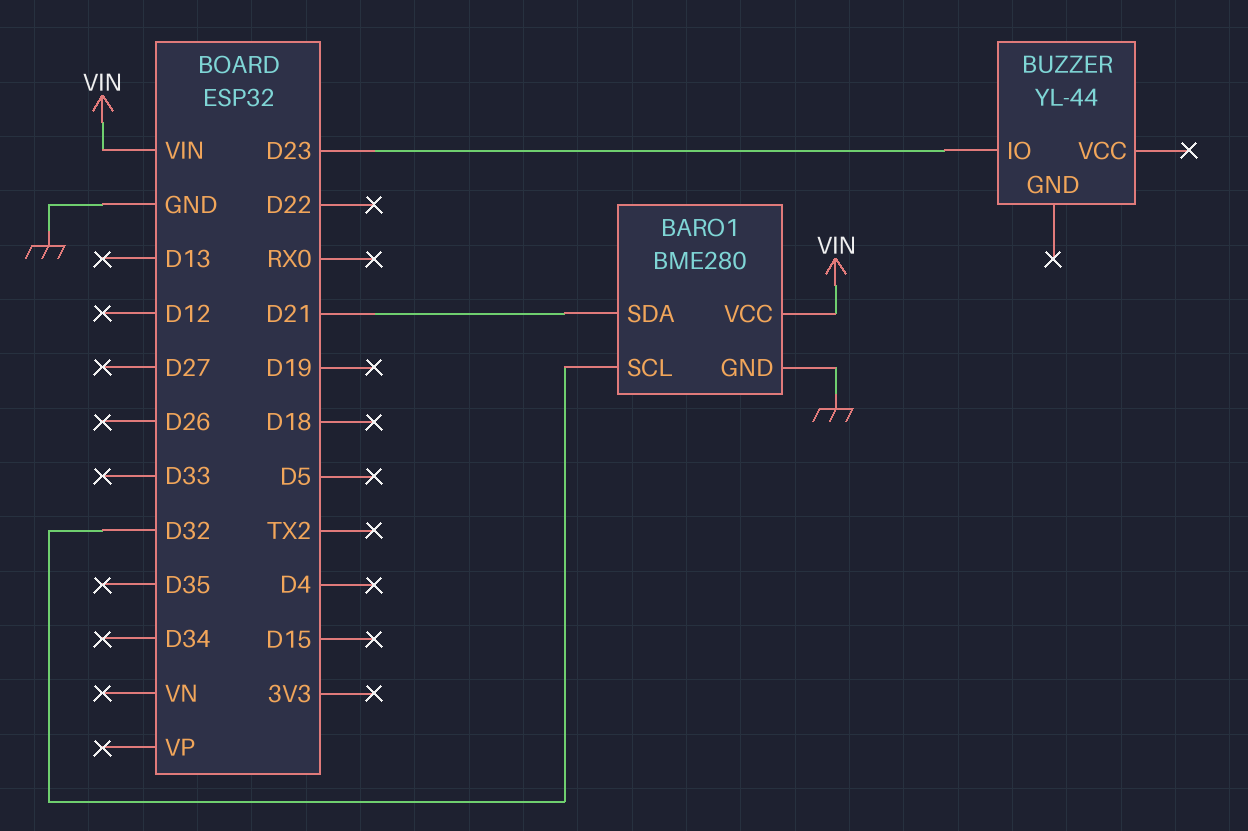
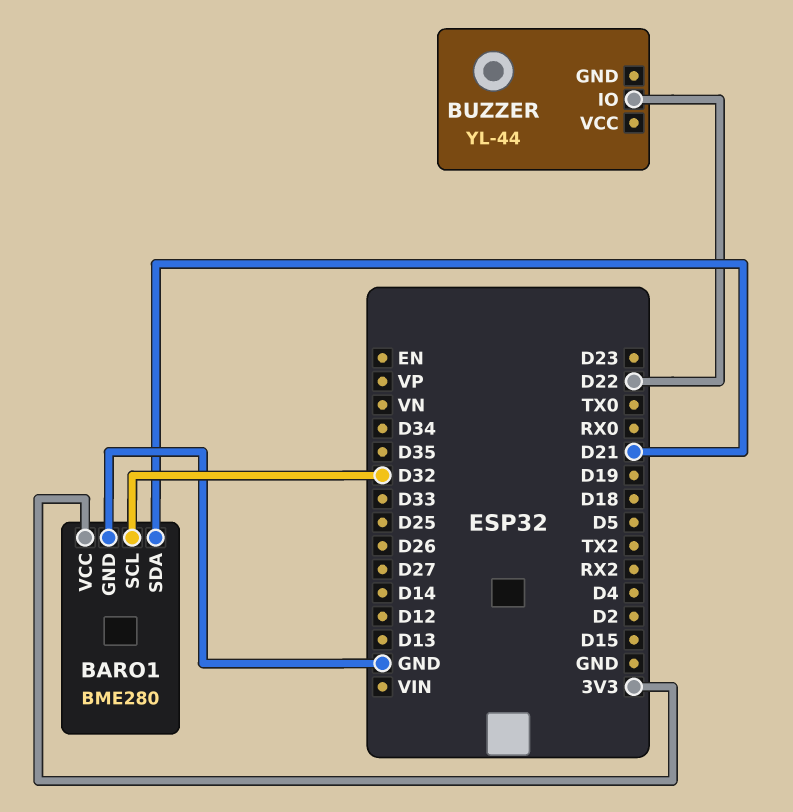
BARO1 pin VCC: VIN -> 3V3
BUZZER pin IO: D23 -> D22

